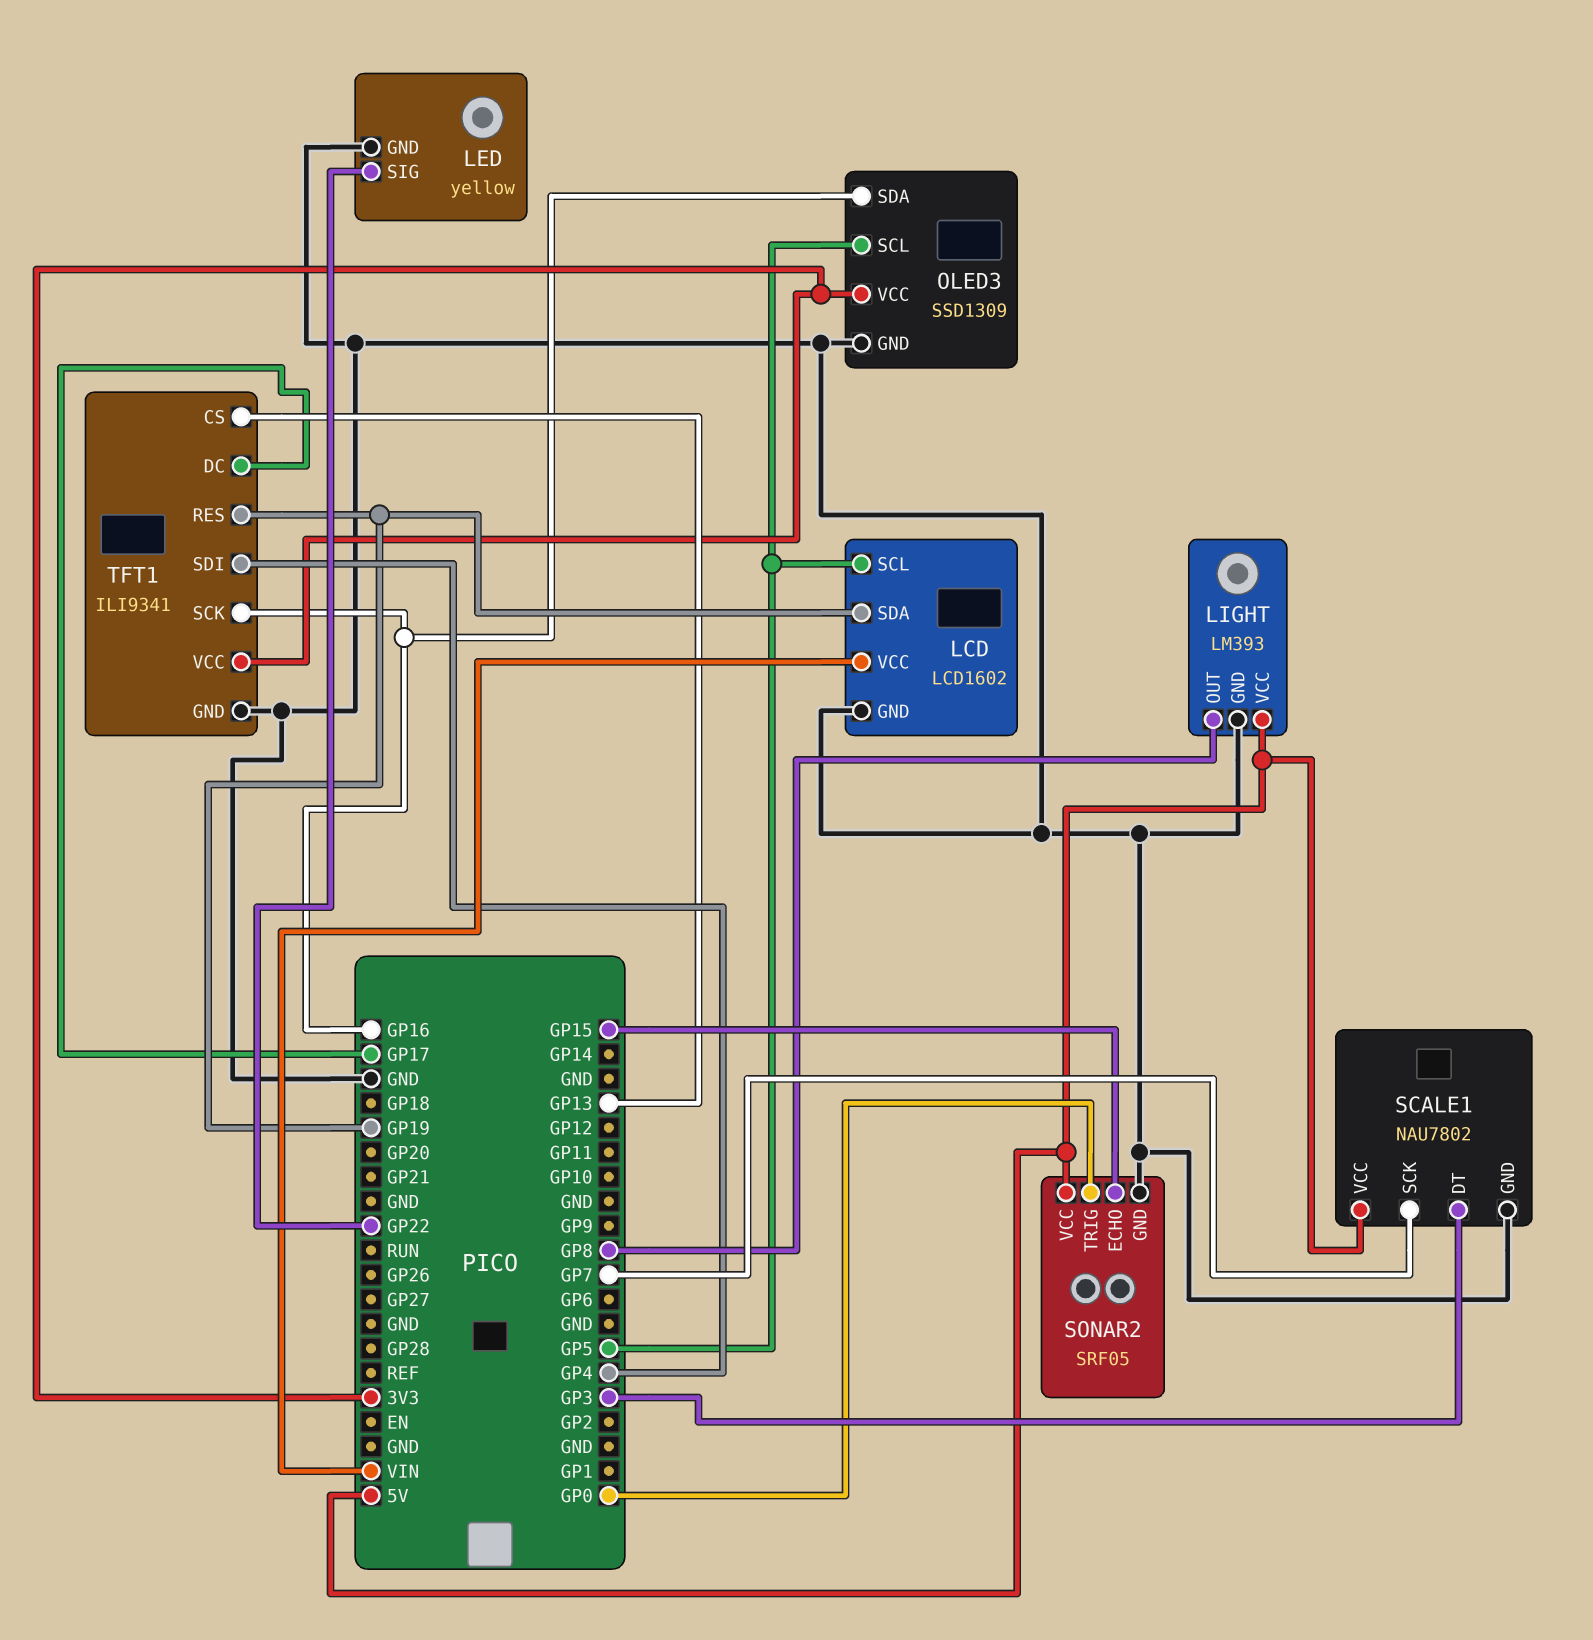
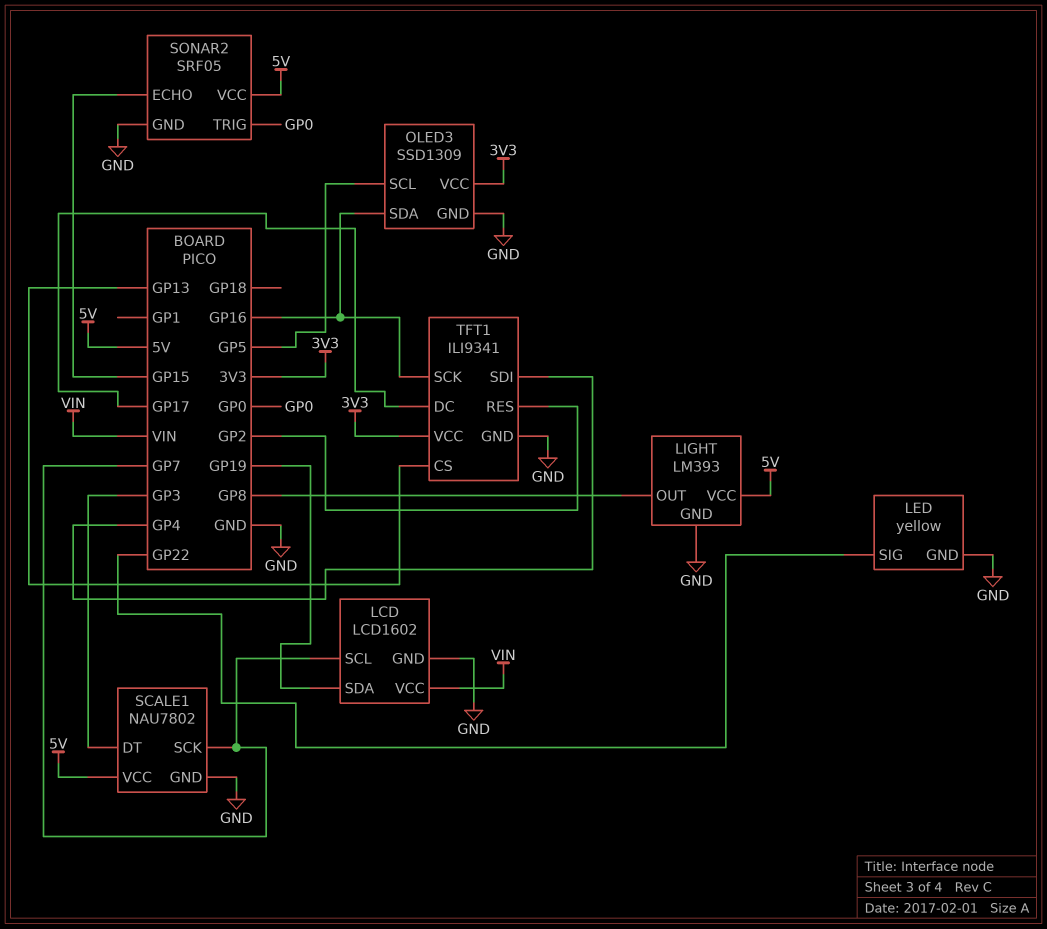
LCD pin SCL: GP5 -> GP7
TFT1 pin RES: GP19 -> GP2

